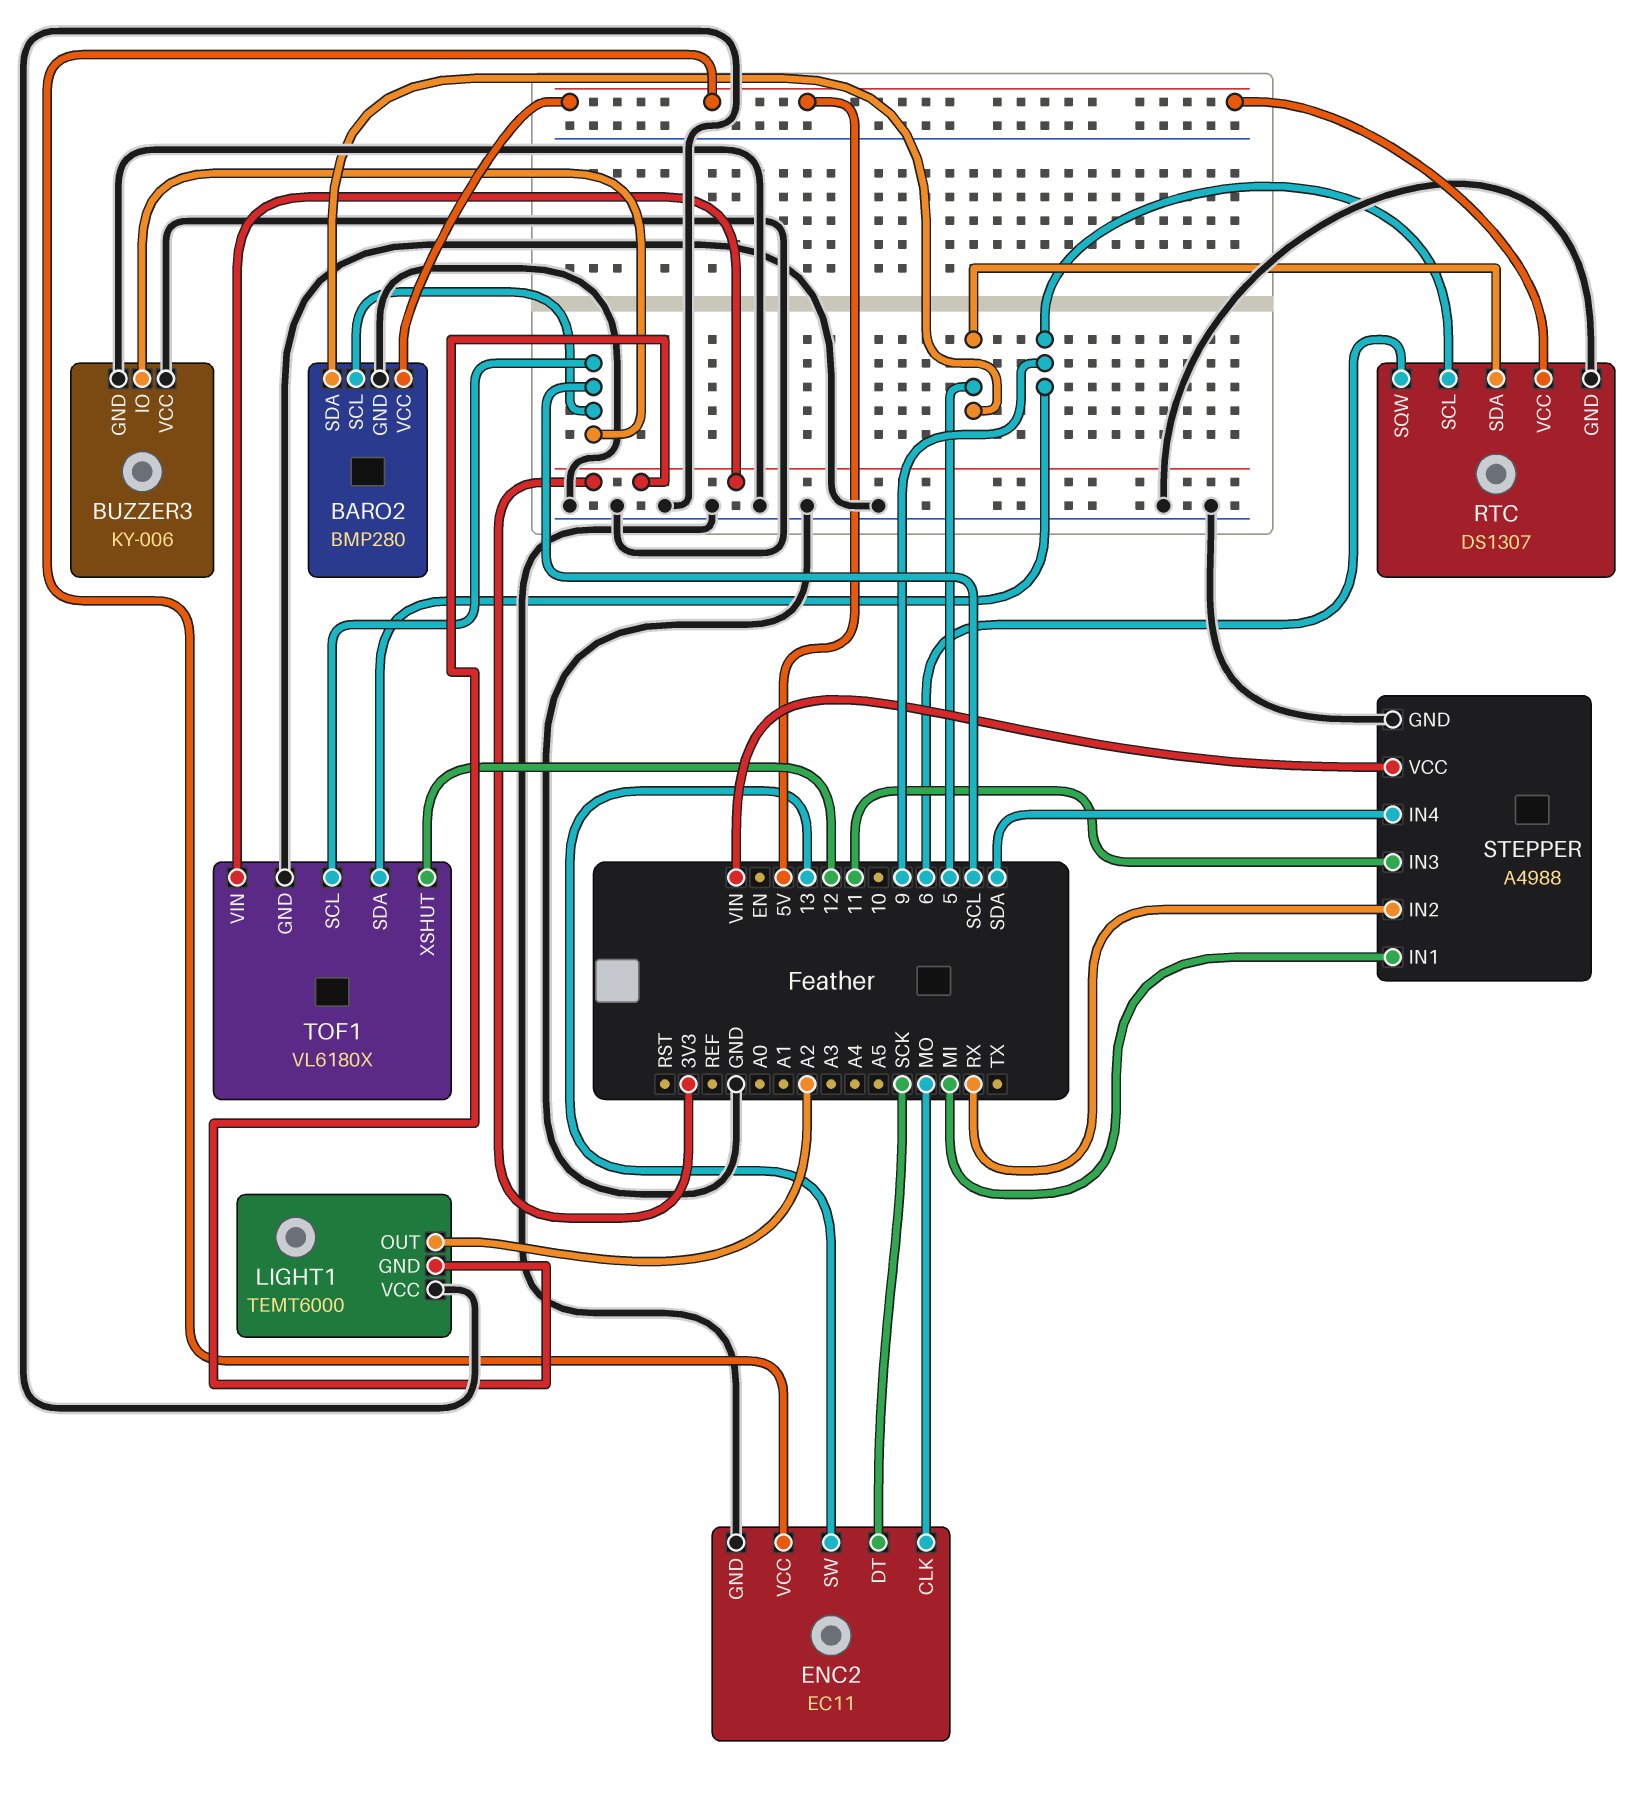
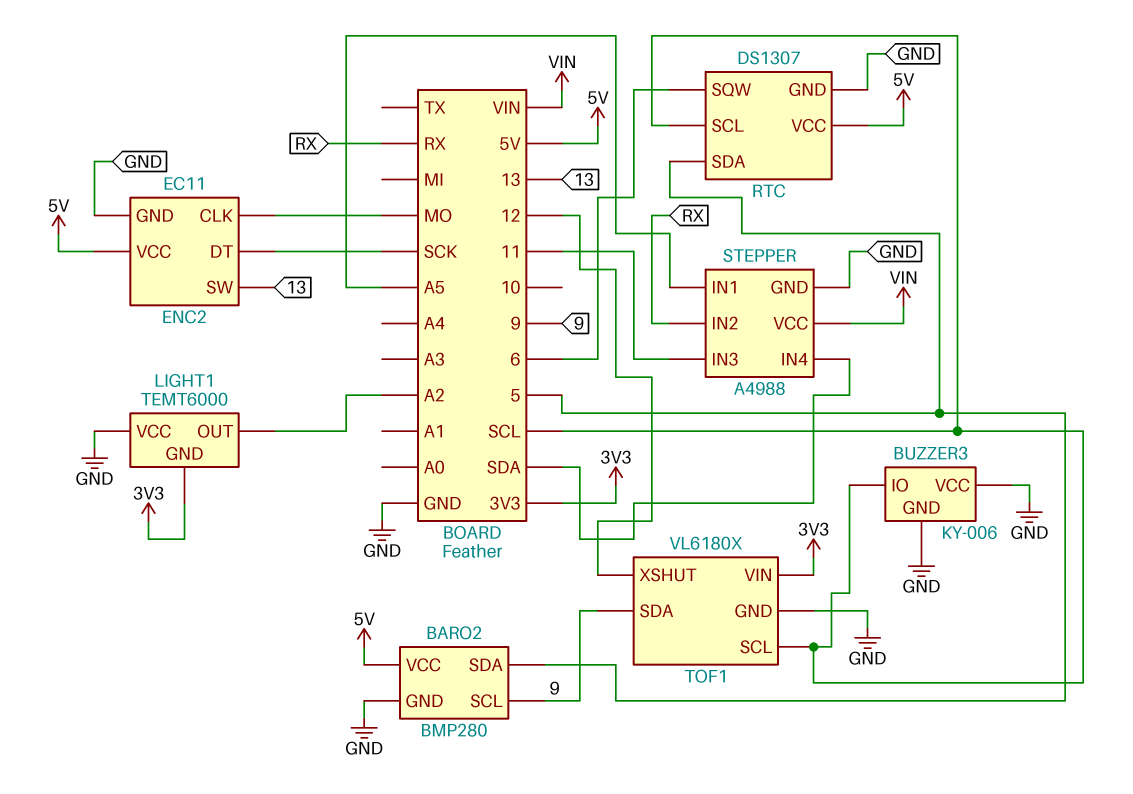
BARO2 pin SCL: SCL -> 9
RTC pin SCL: 9 -> SCL
STEPPER pin IN1: MI -> A5

